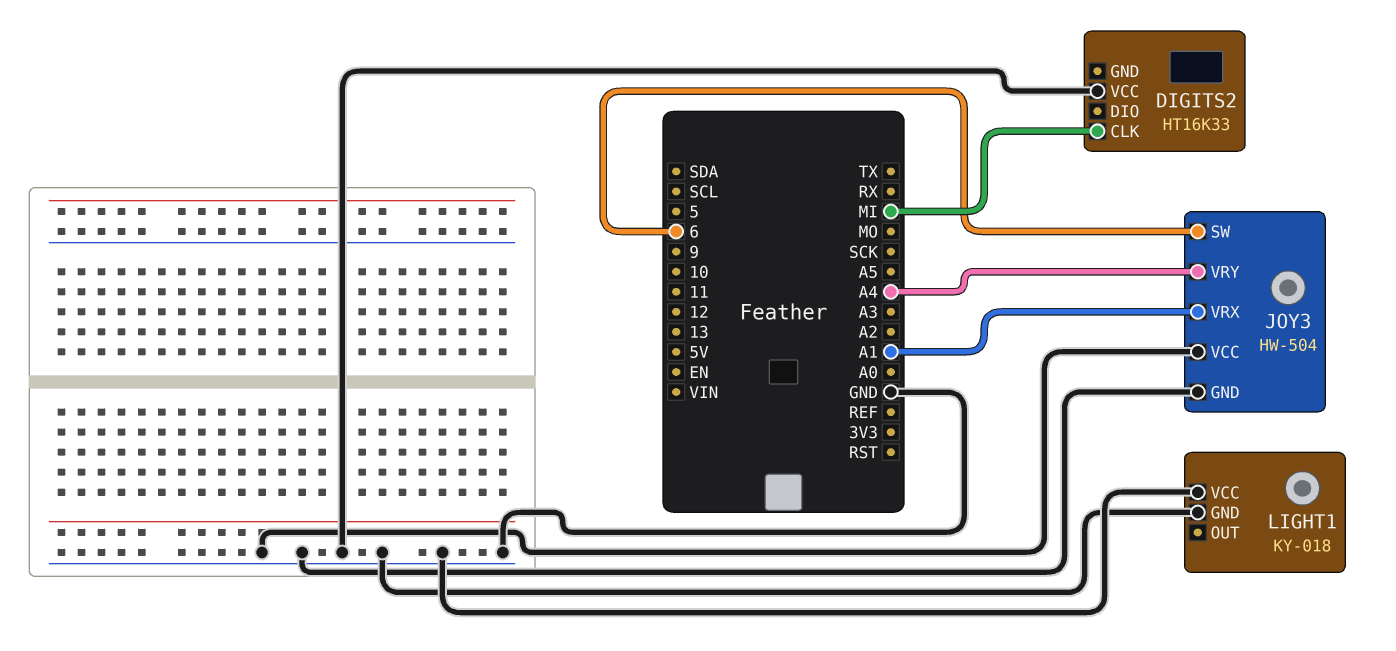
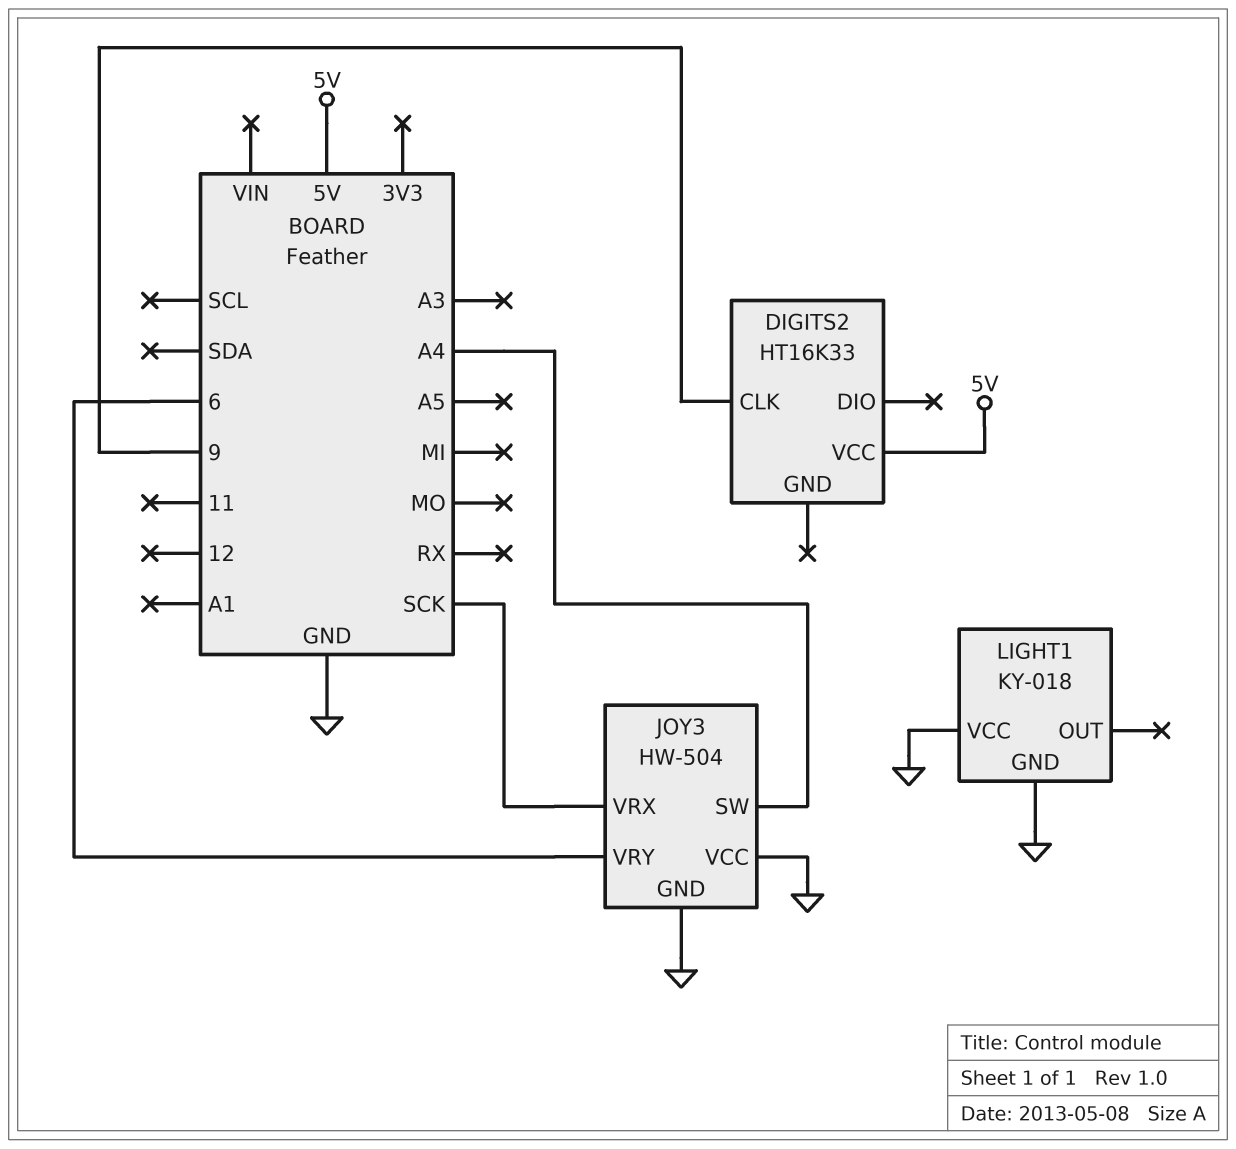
DIGITS2 pin CLK: MI -> 9
DIGITS2 pin VCC: GND -> 5V
JOY3 pin SW: 6 -> A4
JOY3 pin VRX: A1 -> SCK
JOY3 pin VRY: A4 -> 6

